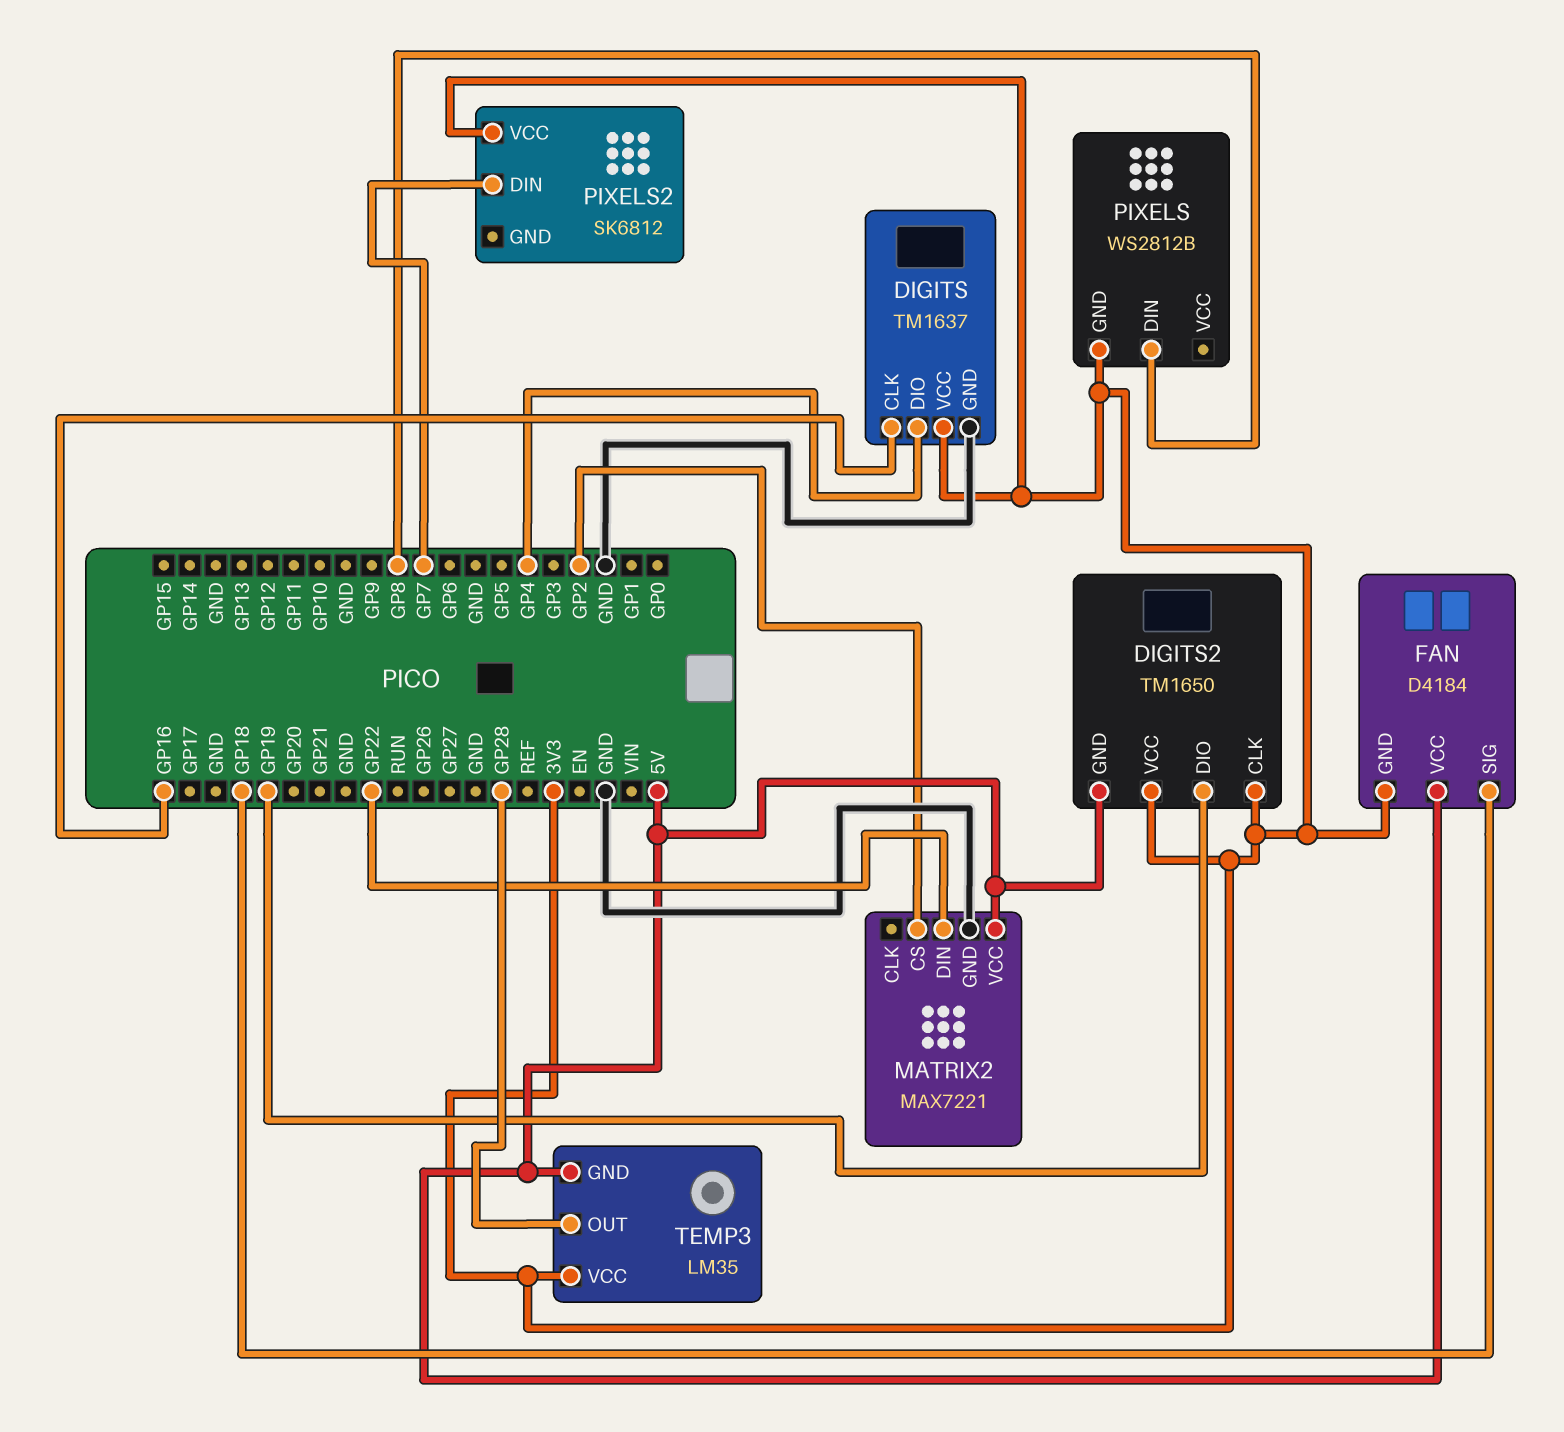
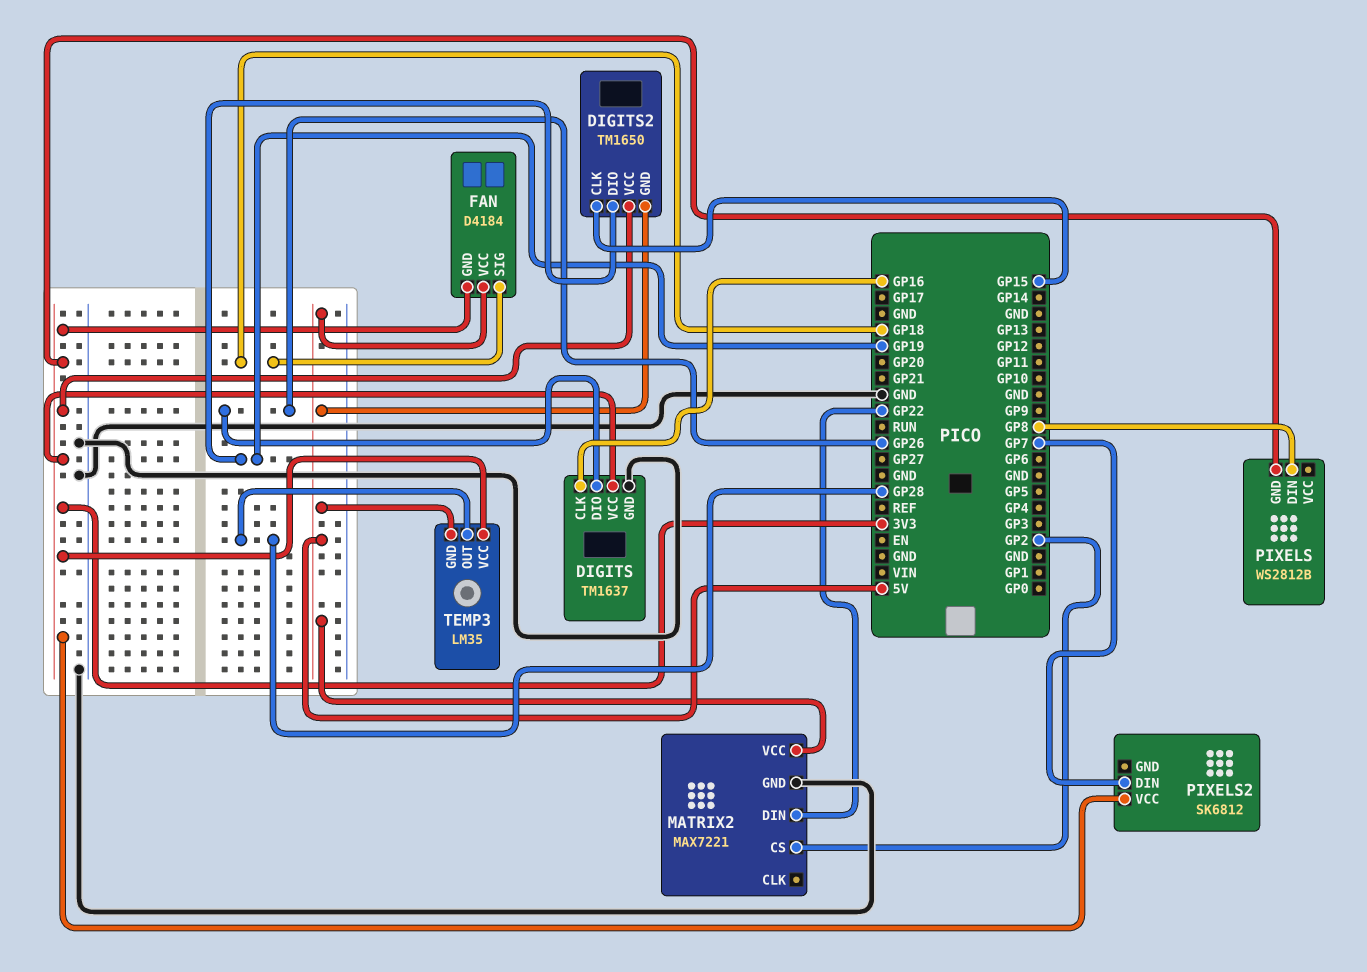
DIGITS pin DIO: GP4 -> GP26
DIGITS2 pin CLK: 3V3 -> GP15

